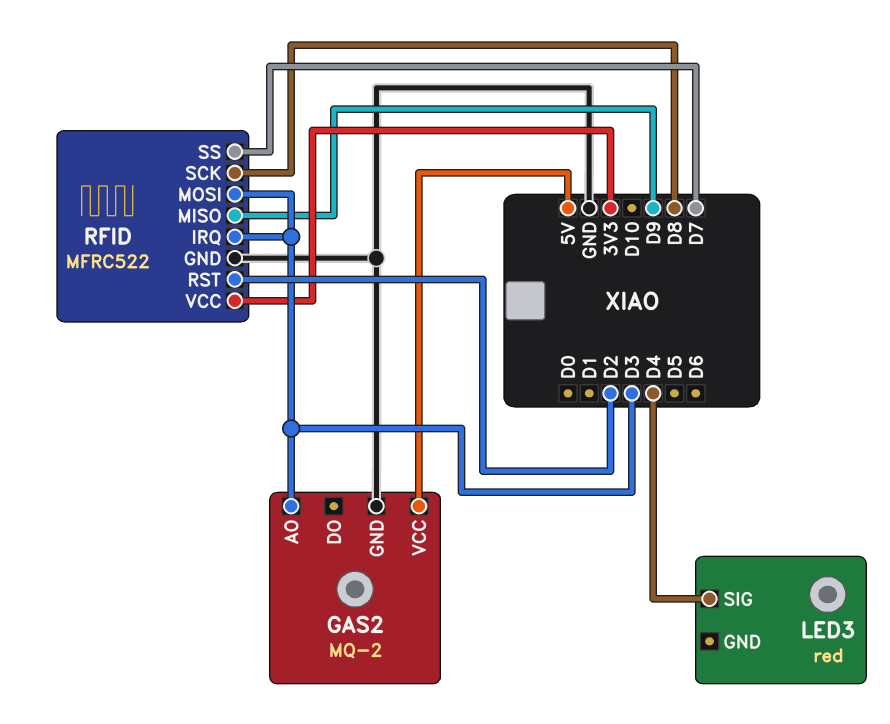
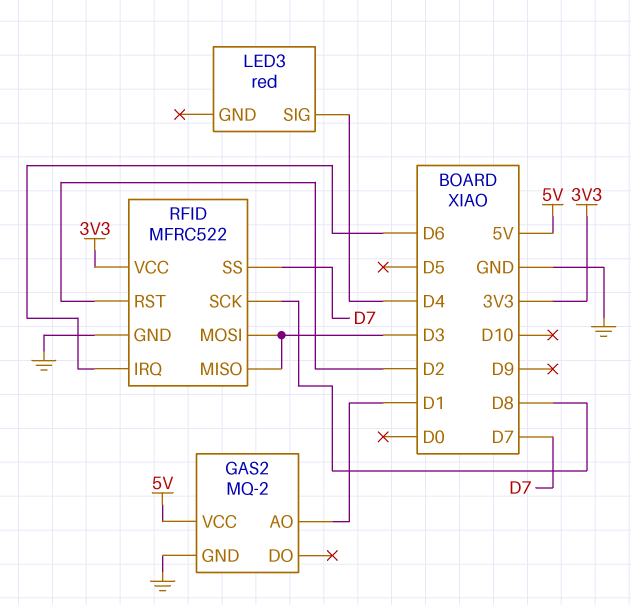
GAS2 pin AO: D3 -> D1
RFID pin IRQ: D3 -> D6
RFID pin MISO: D9 -> D3

